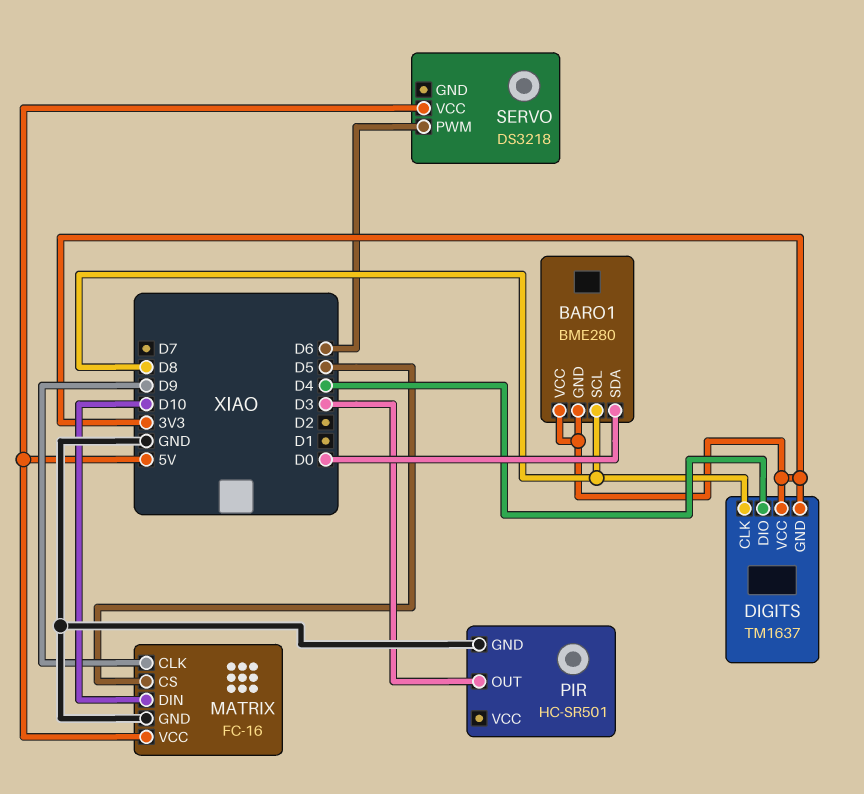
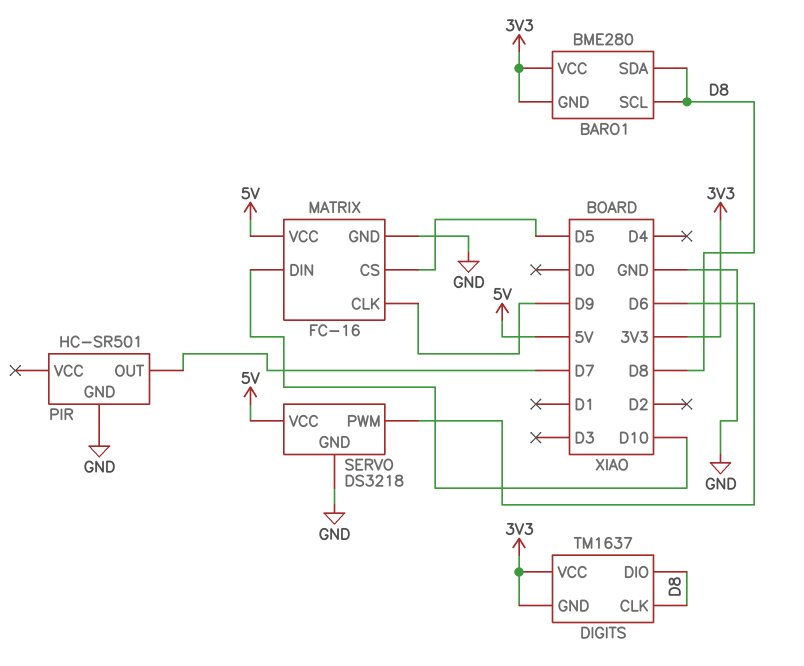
BARO1 pin SDA: D0 -> D8
DIGITS pin DIO: D4 -> D8
PIR pin OUT: D3 -> D7
SERVO pin GND: none -> GND

